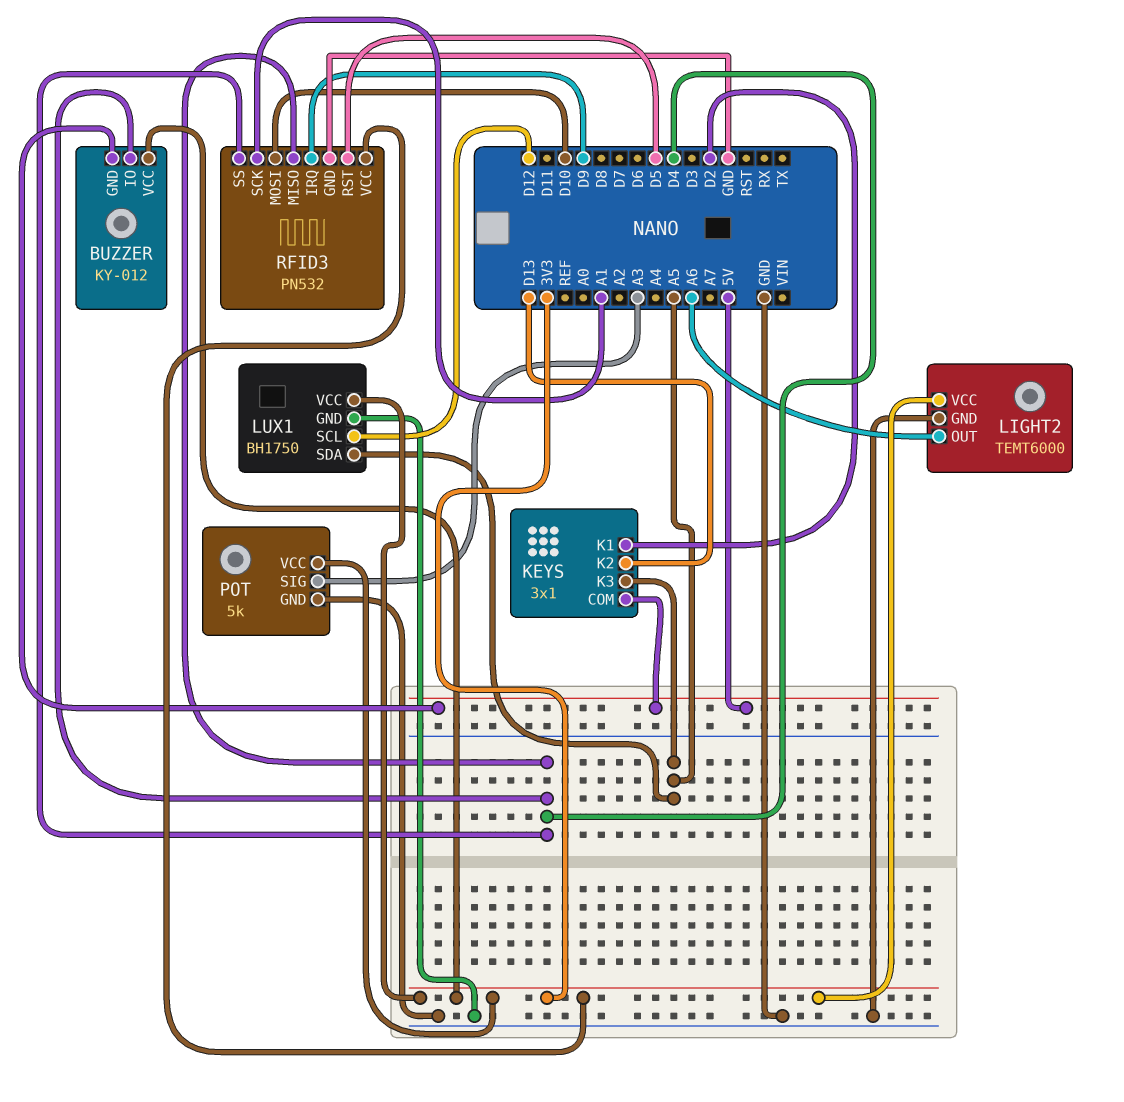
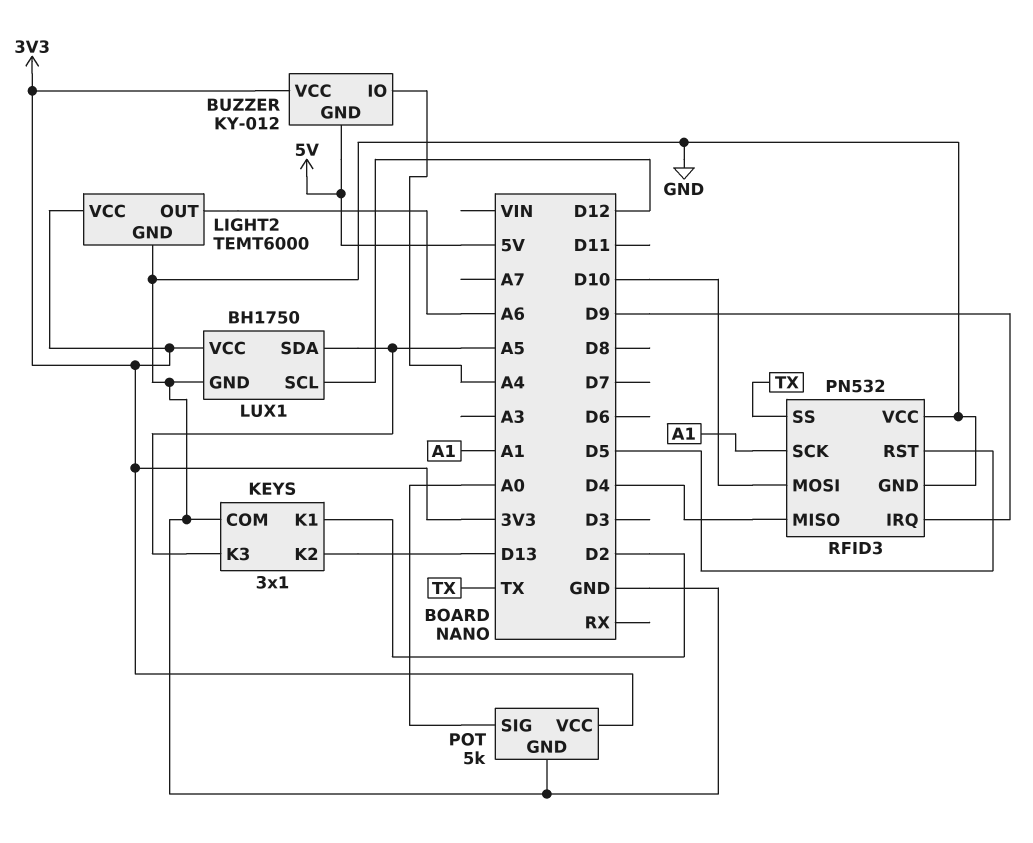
BUZZER pin IO: D4 -> A4
KEYS pin COM: 5V -> GND
POT pin SIG: A3 -> A0
RFID3 pin SS: D4 -> TX
RFID3 pin VCC: 3V3 -> GND

